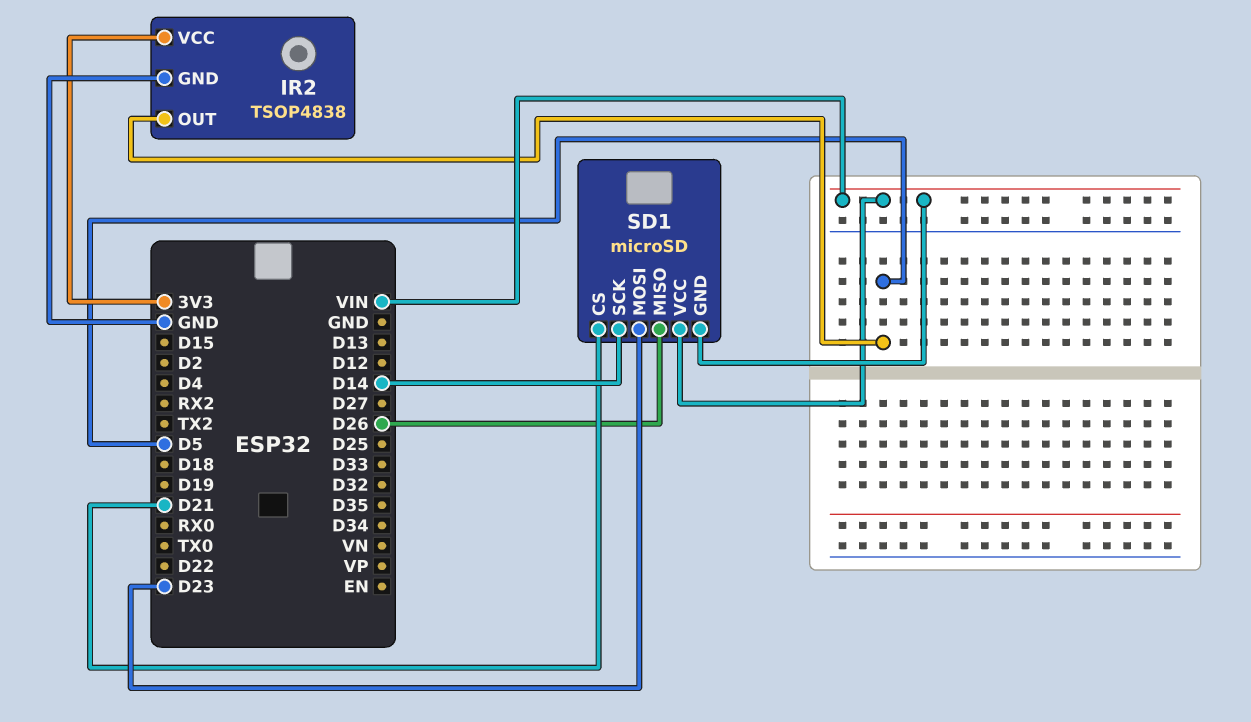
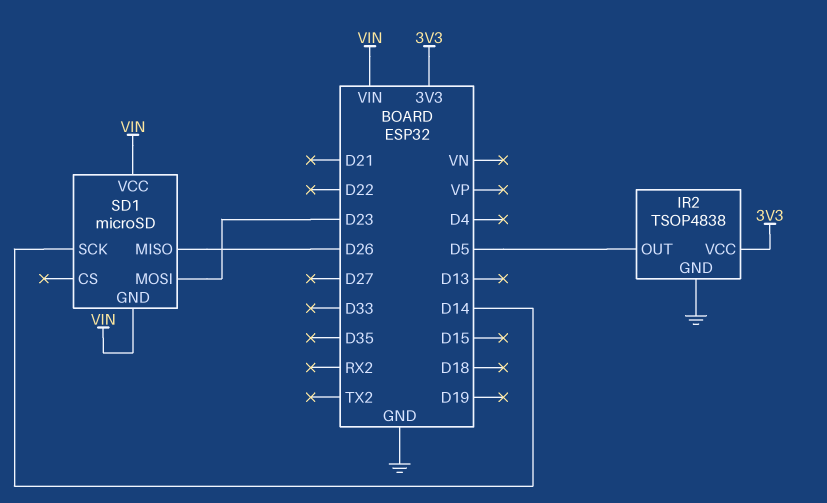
SD1 pin CS: D21 -> none

